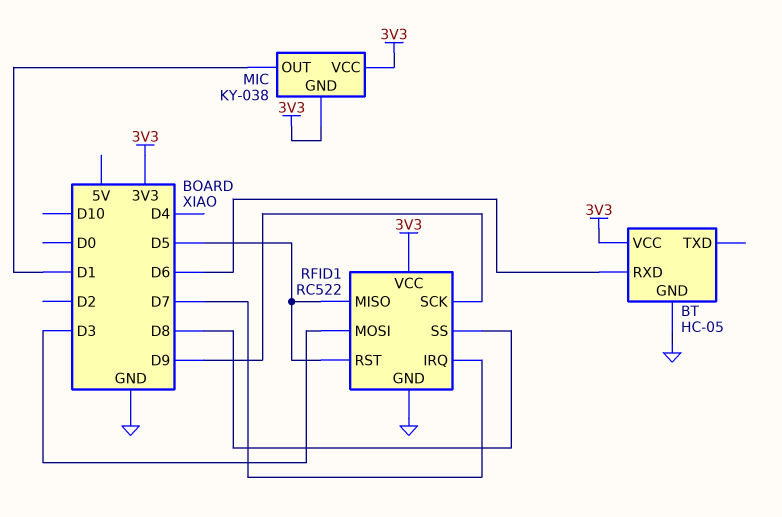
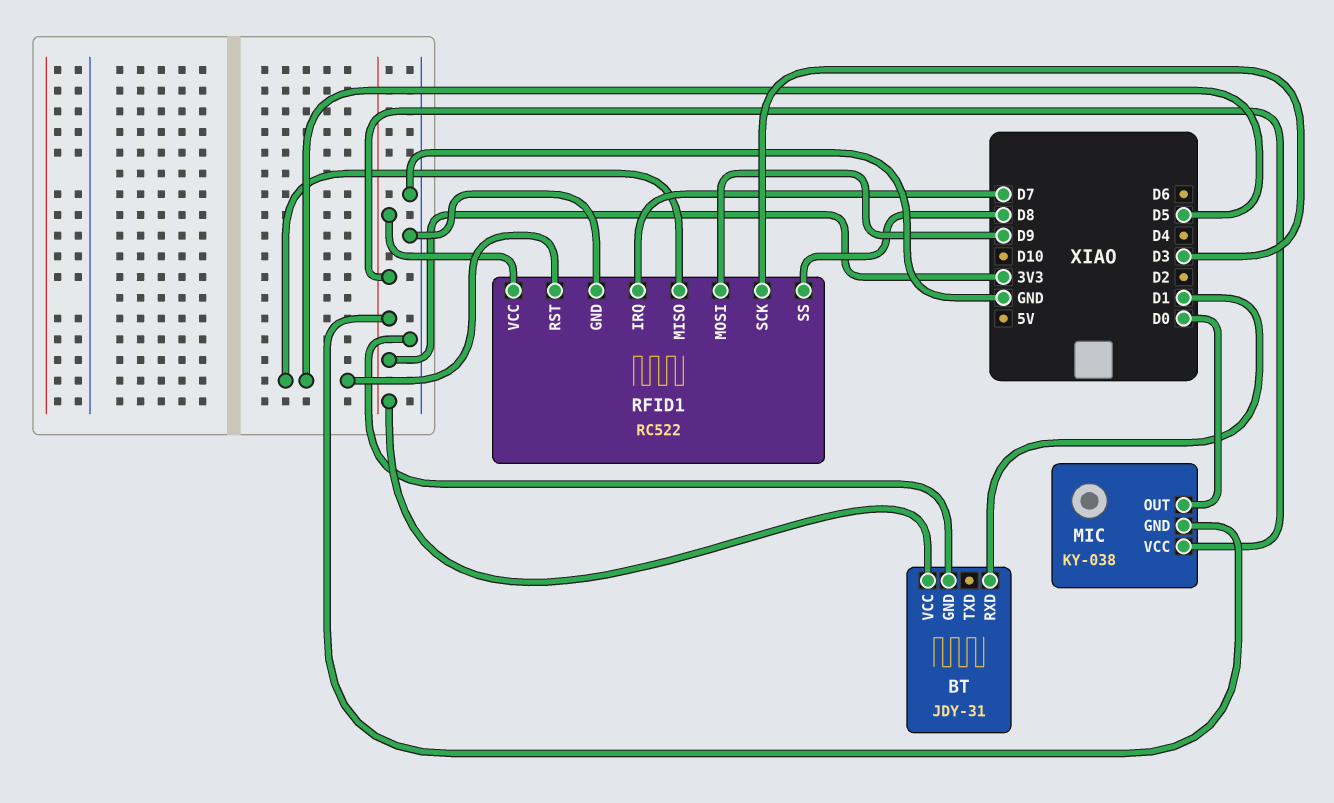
BT: HC-05 -> JDY-31
BT pin RXD: D6 -> D1
MIC pin OUT: D1 -> D0
RFID1 pin MOSI: D3 -> D9
RFID1 pin SCK: D9 -> D3

